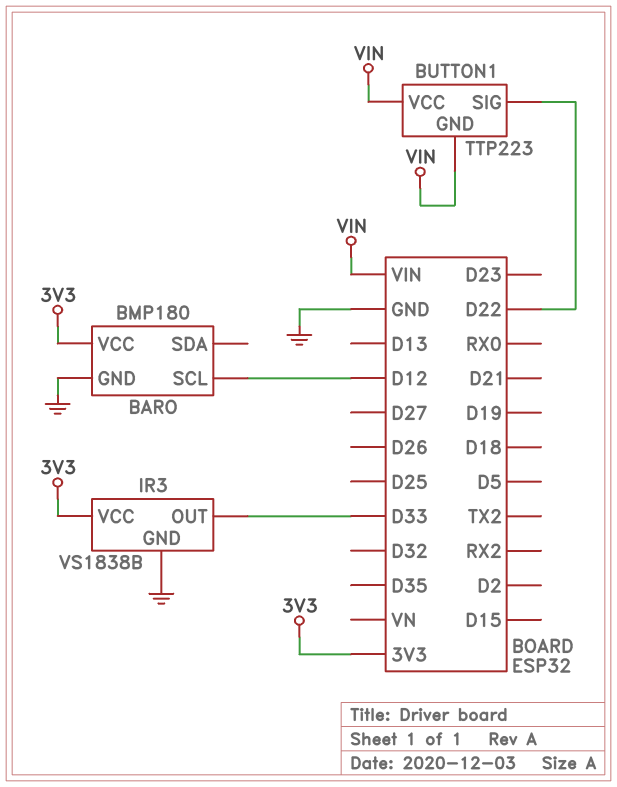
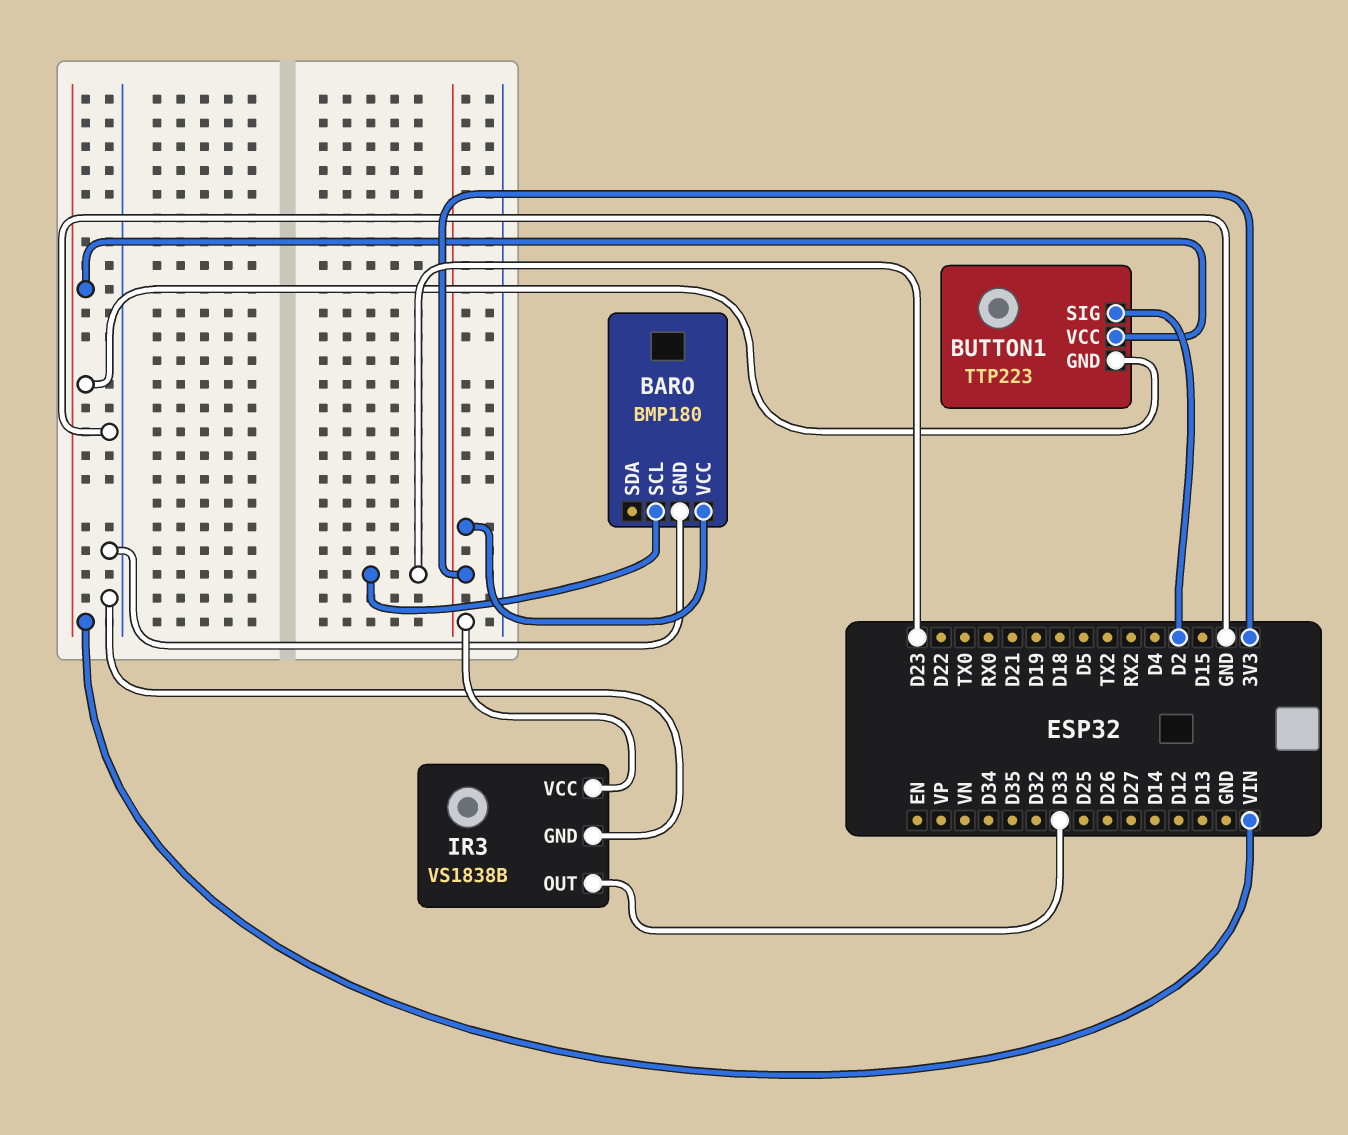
BARO pin SCL: D12 -> D23
BUTTON1 pin SIG: D22 -> D2

